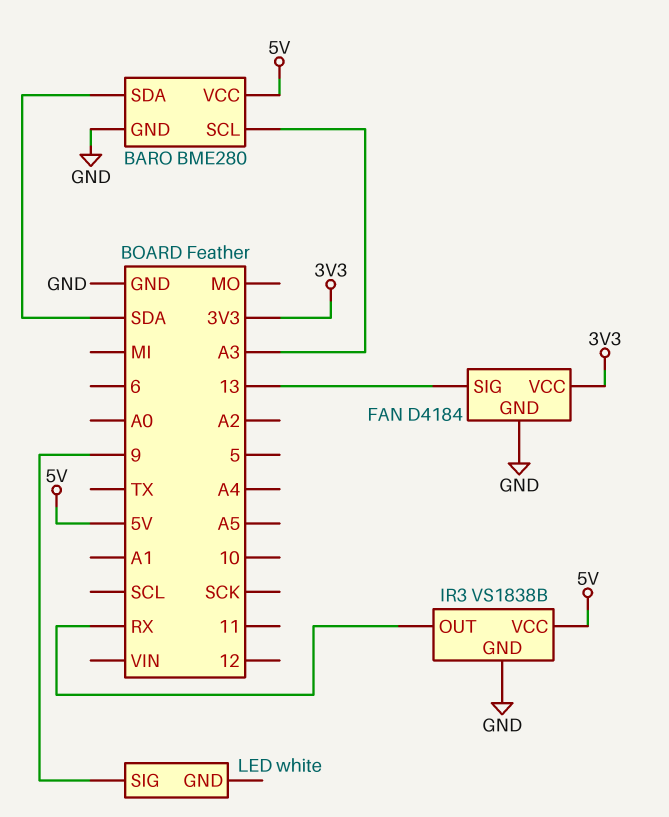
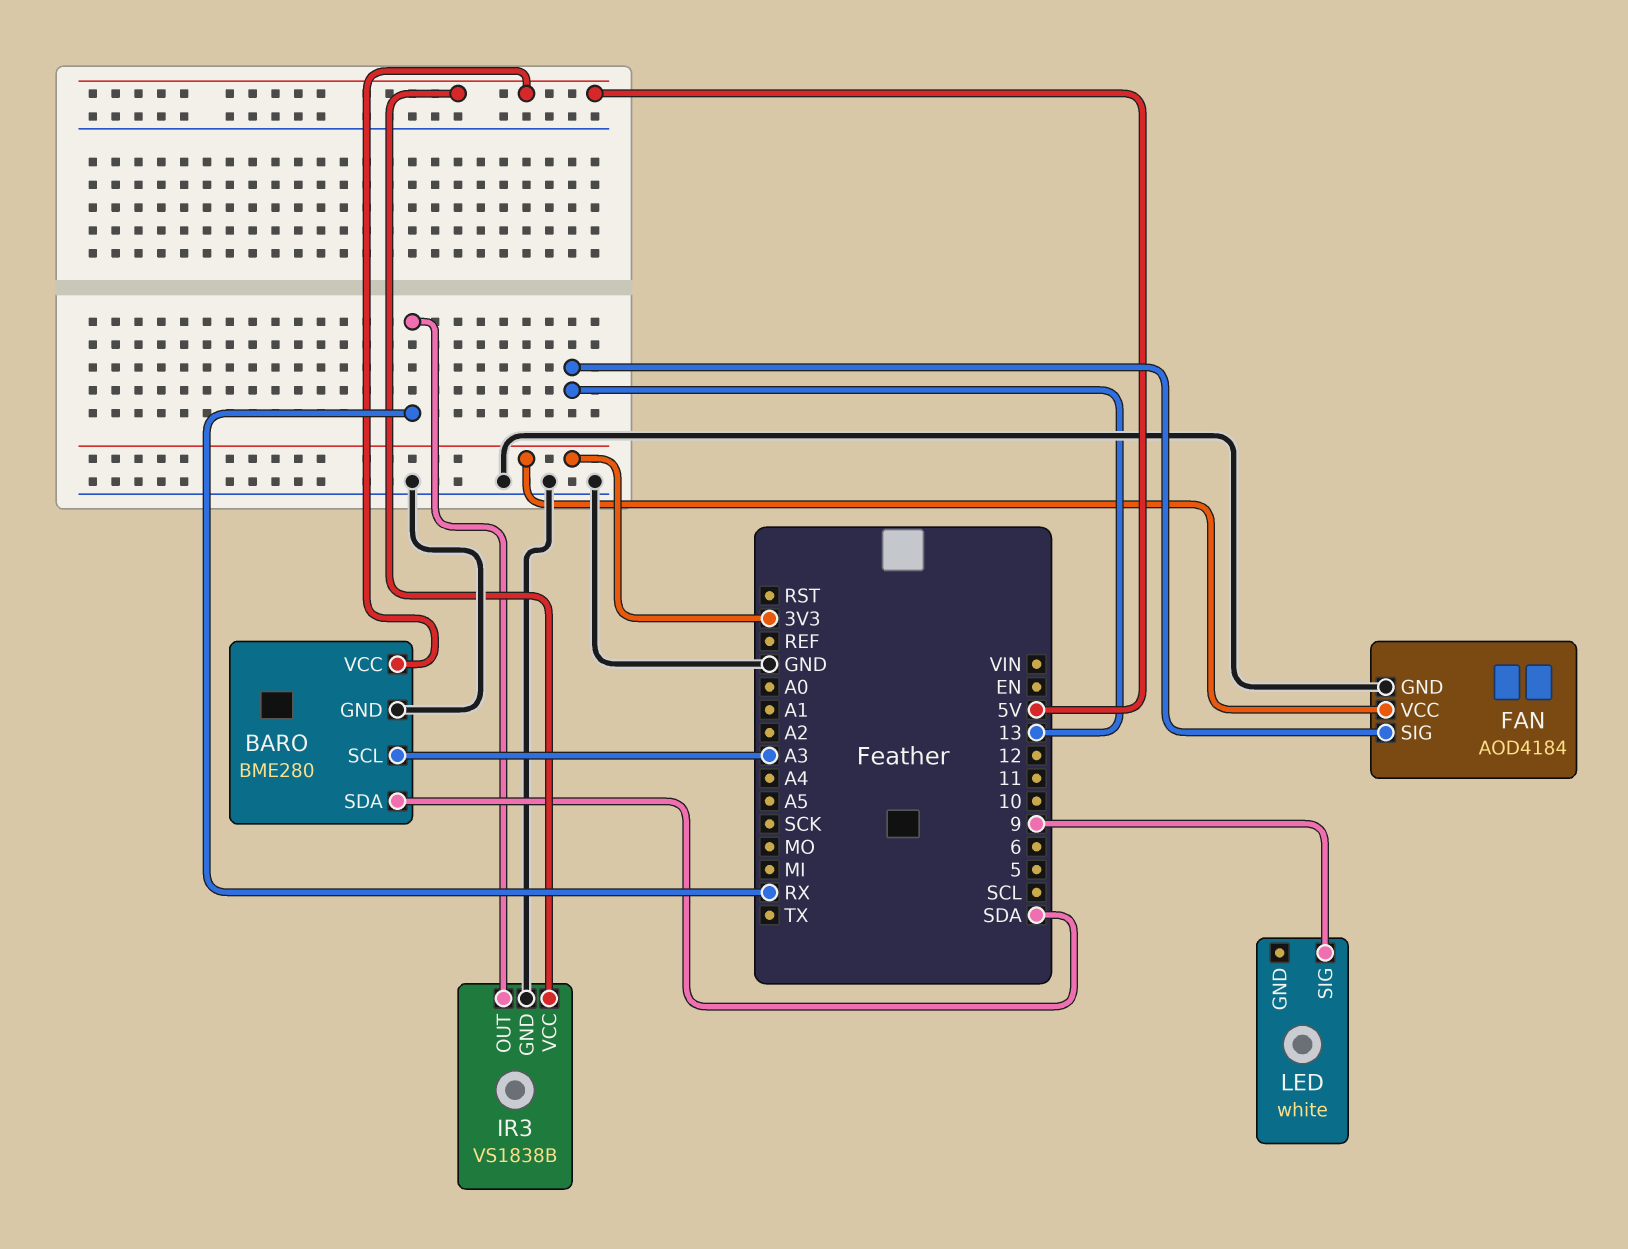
FAN: D4184 -> AOD4184

